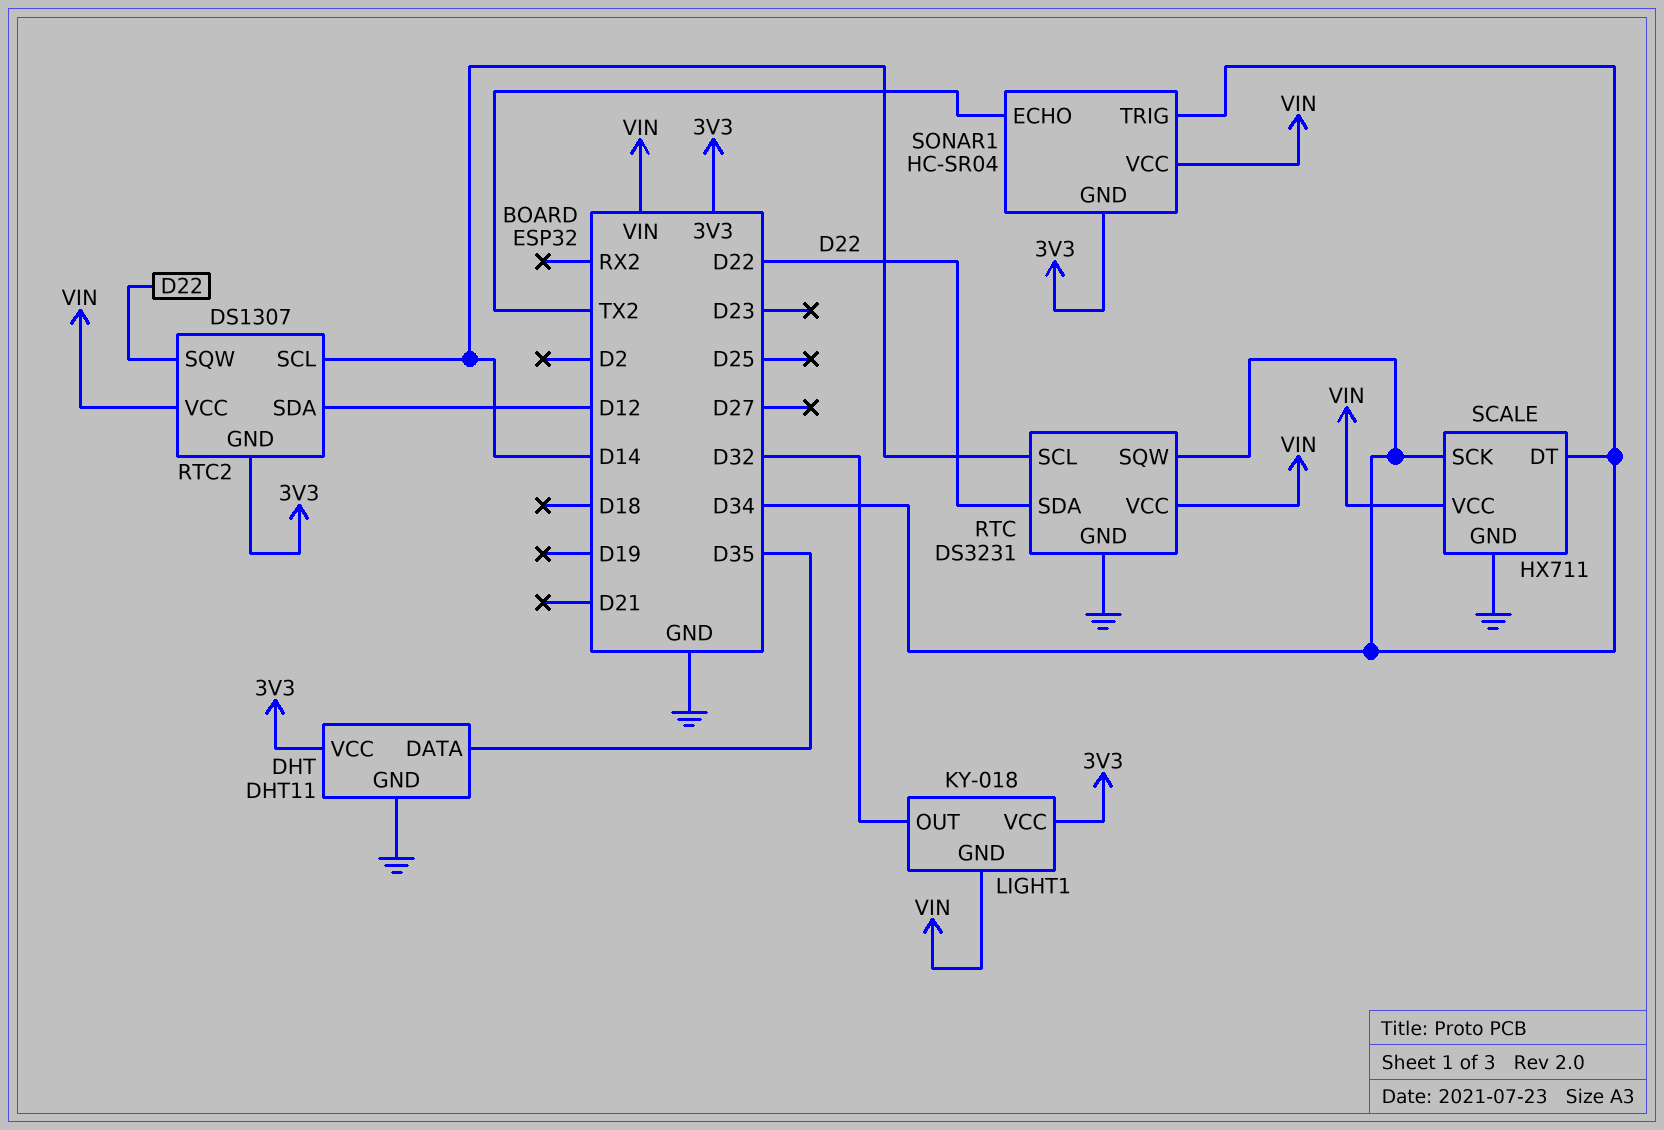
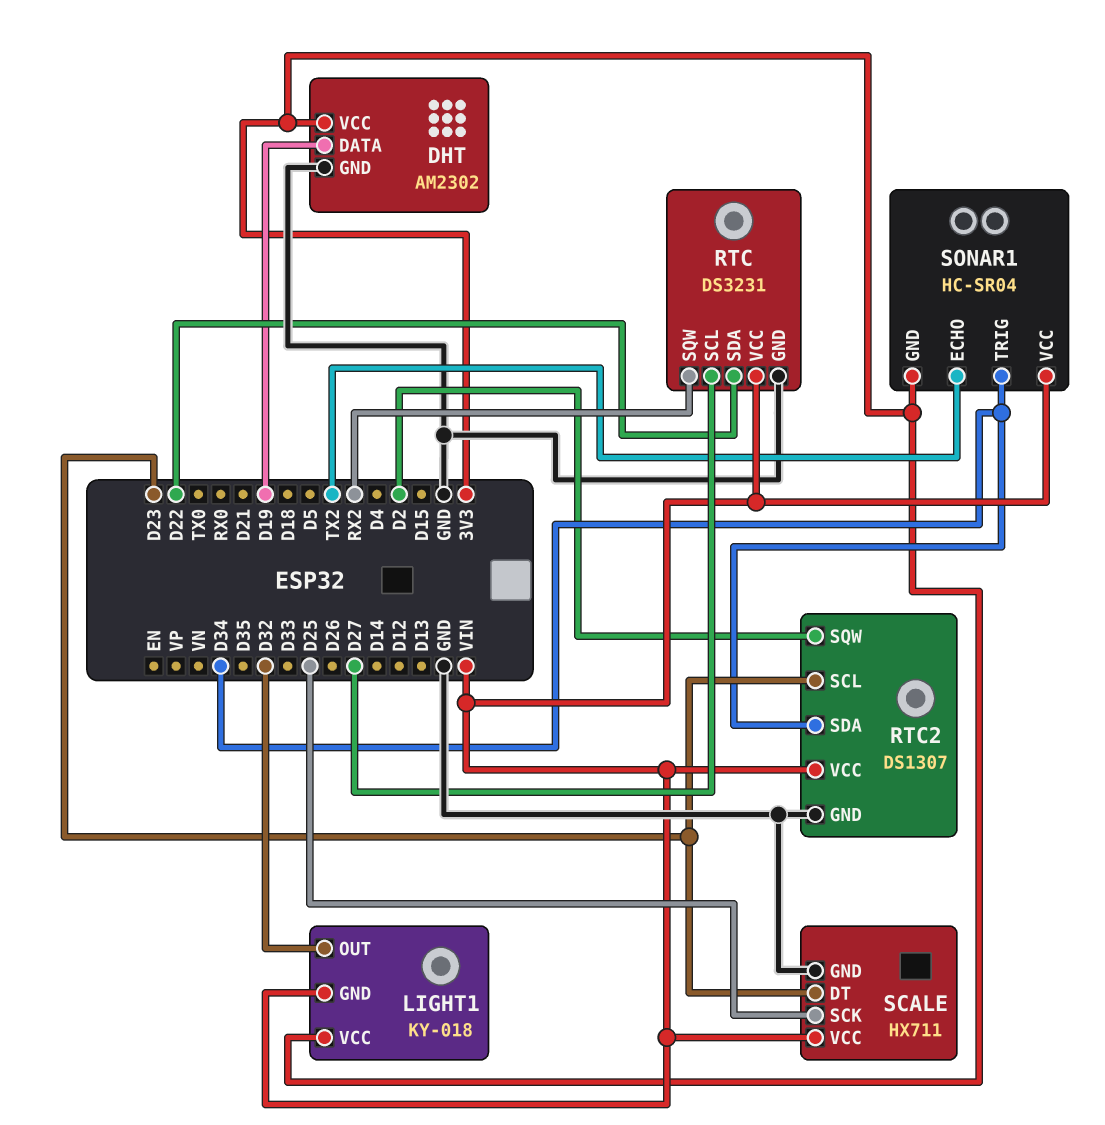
DHT: DHT11 -> AM2302
DHT pin DATA: D35 -> D19
RTC pin SCL: D14 -> D27
RTC pin SQW: D34 -> RX2
RTC2 pin GND: 3V3 -> GND
RTC2 pin SCL: D14 -> D23
RTC2 pin SDA: D12 -> D34
RTC2 pin SQW: D22 -> D2
SCALE pin DT: D34 -> D23
SCALE pin SCK: D34 -> D25

